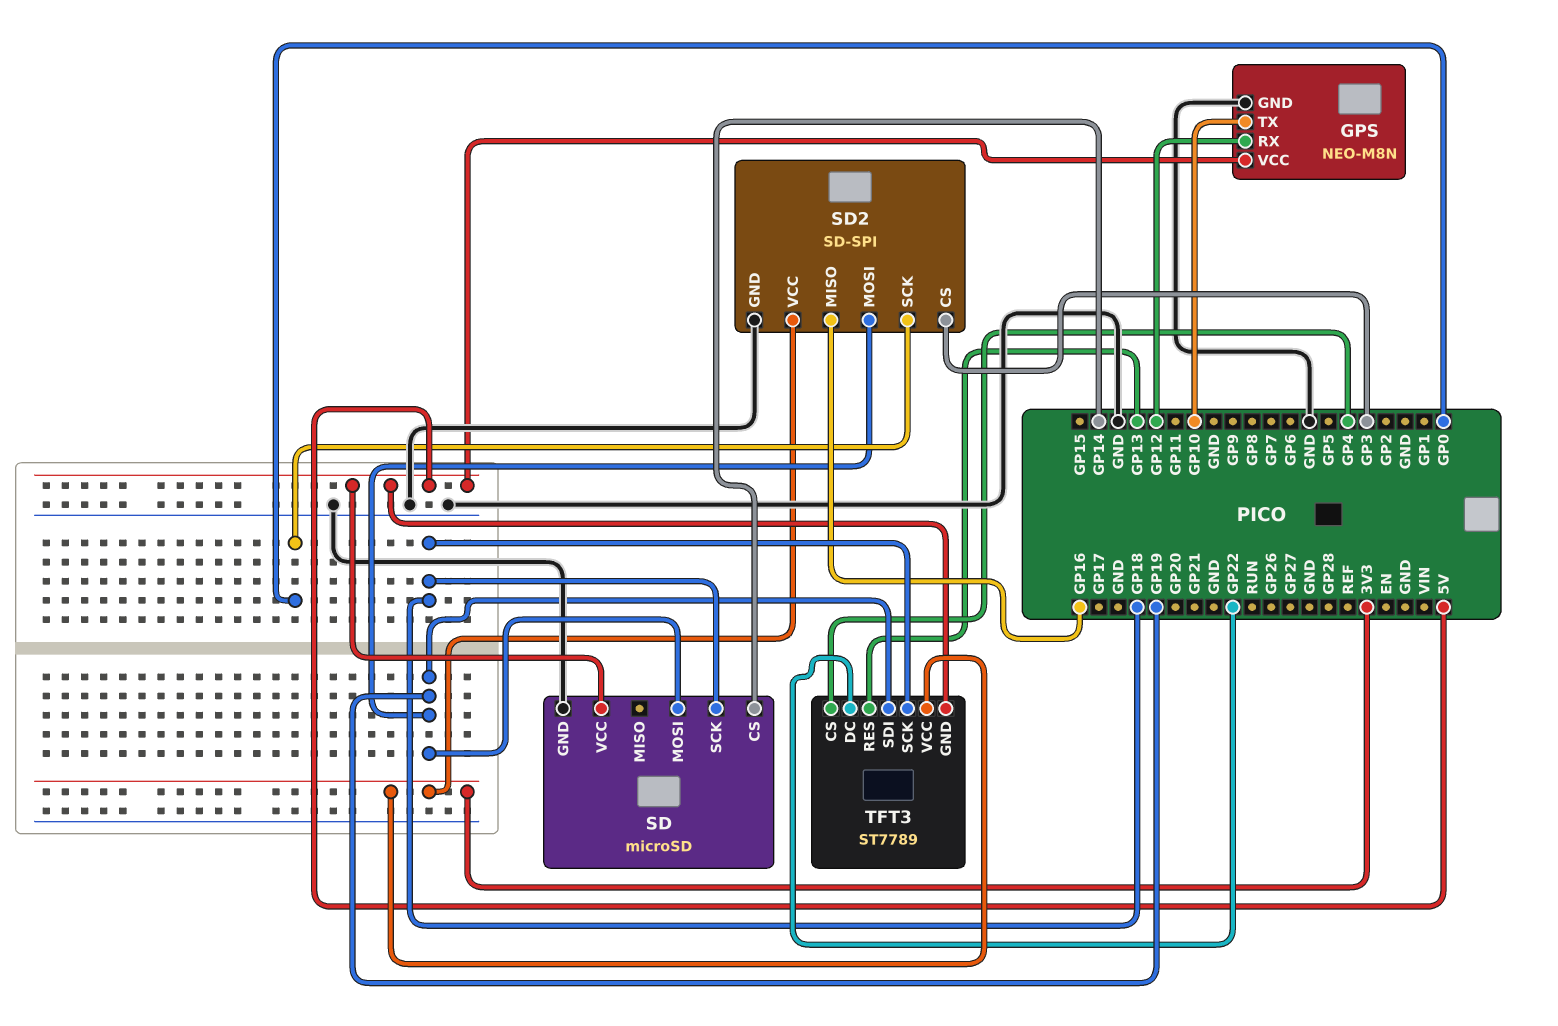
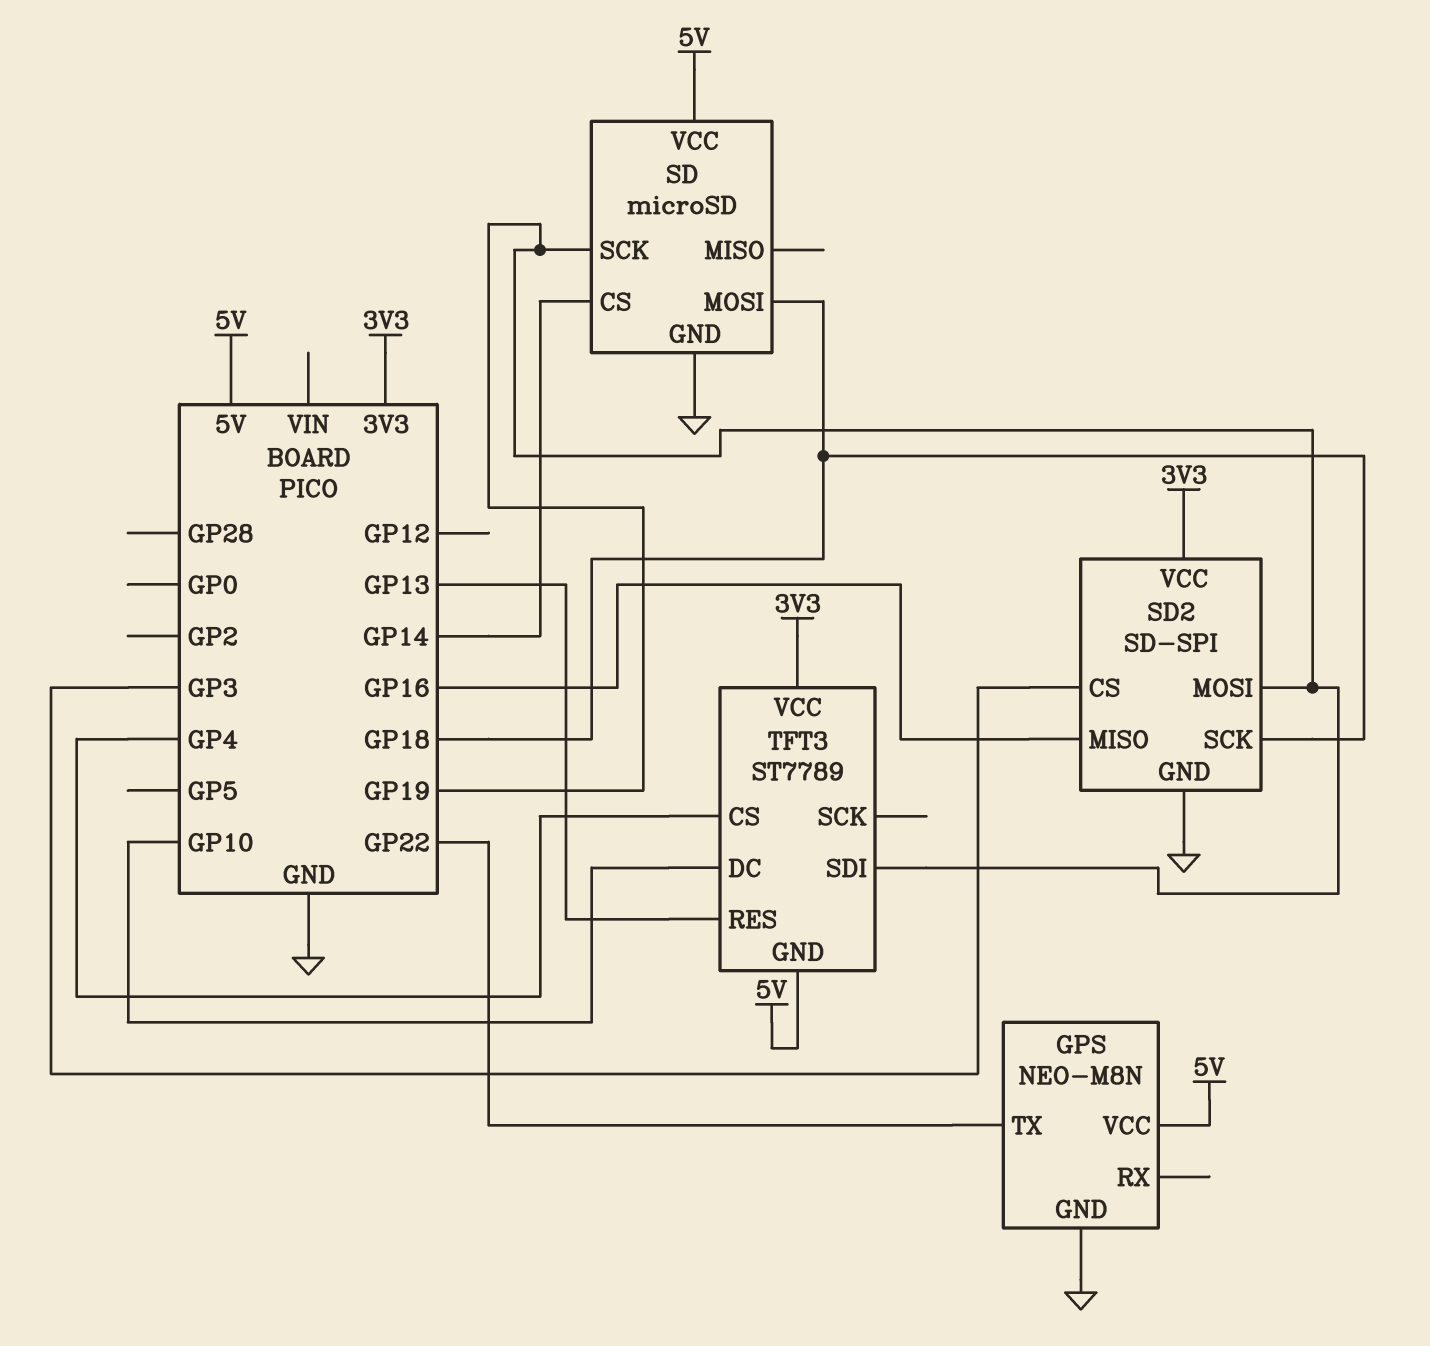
GPS pin RX: GP12 -> none
GPS pin TX: GP10 -> GP22
SD pin MOSI: GP19 -> GP18
SD pin SCK: GP18 -> GP19
SD2 pin SCK: GP0 -> GP18
TFT3 pin DC: GP22 -> GP10
TFT3 pin SCK: GP18 -> none

